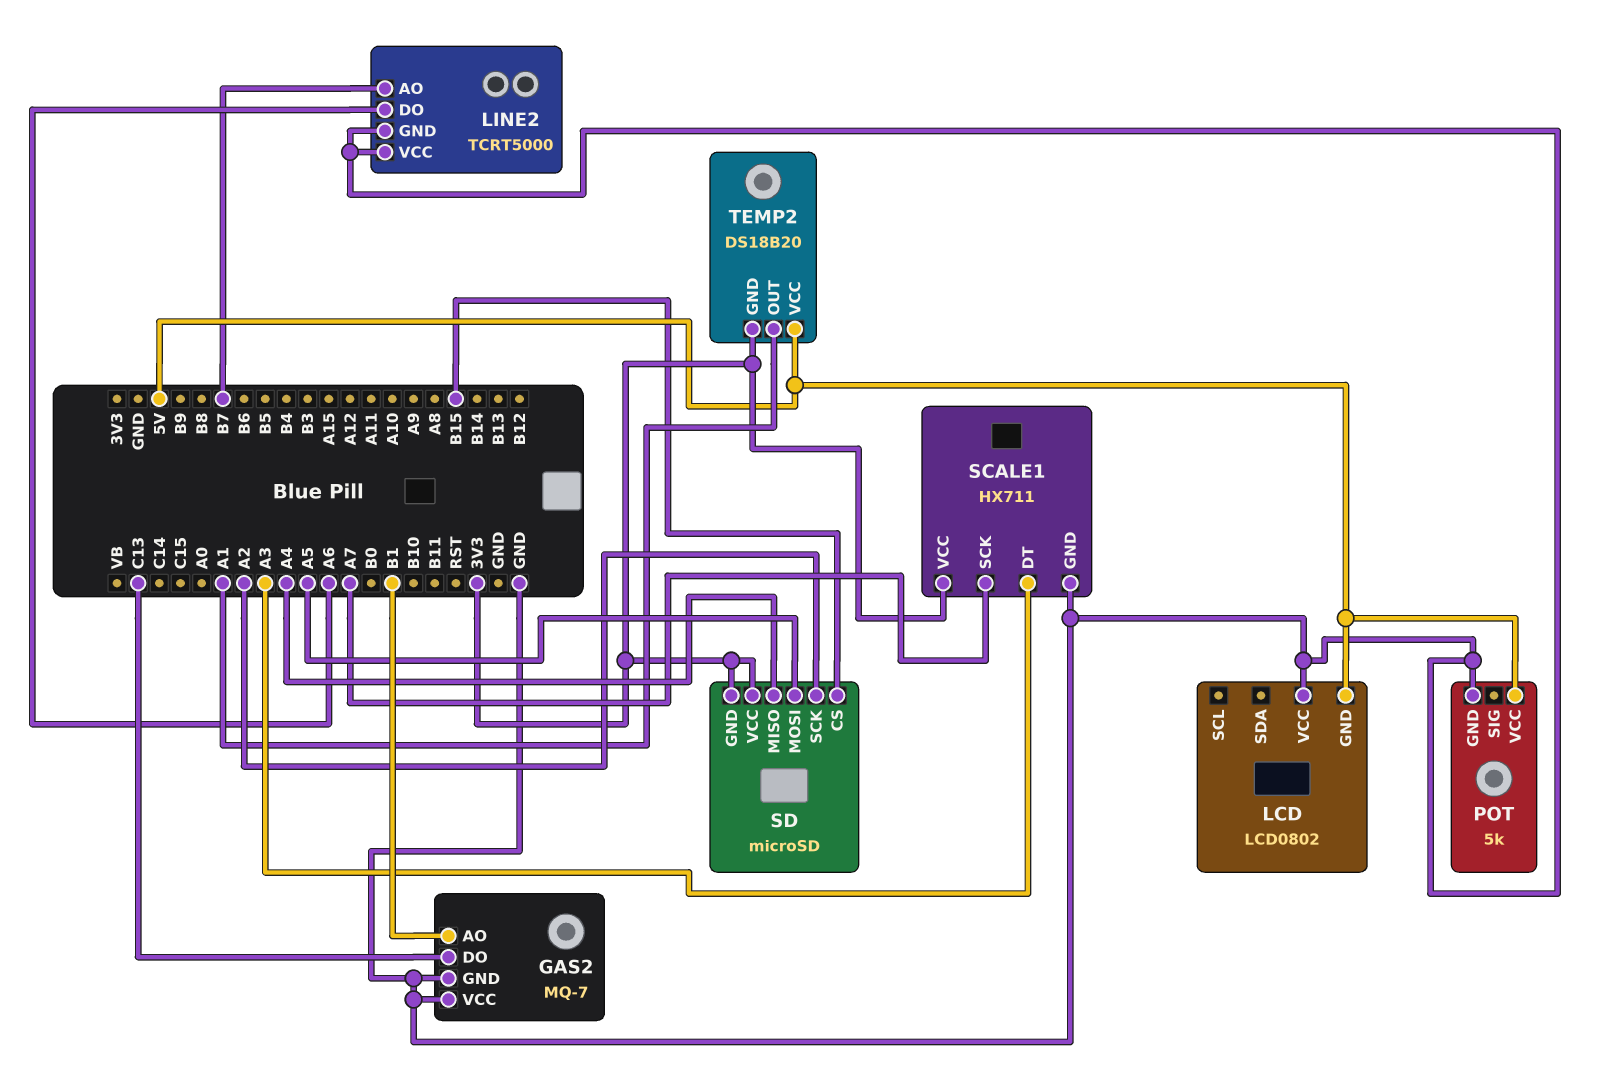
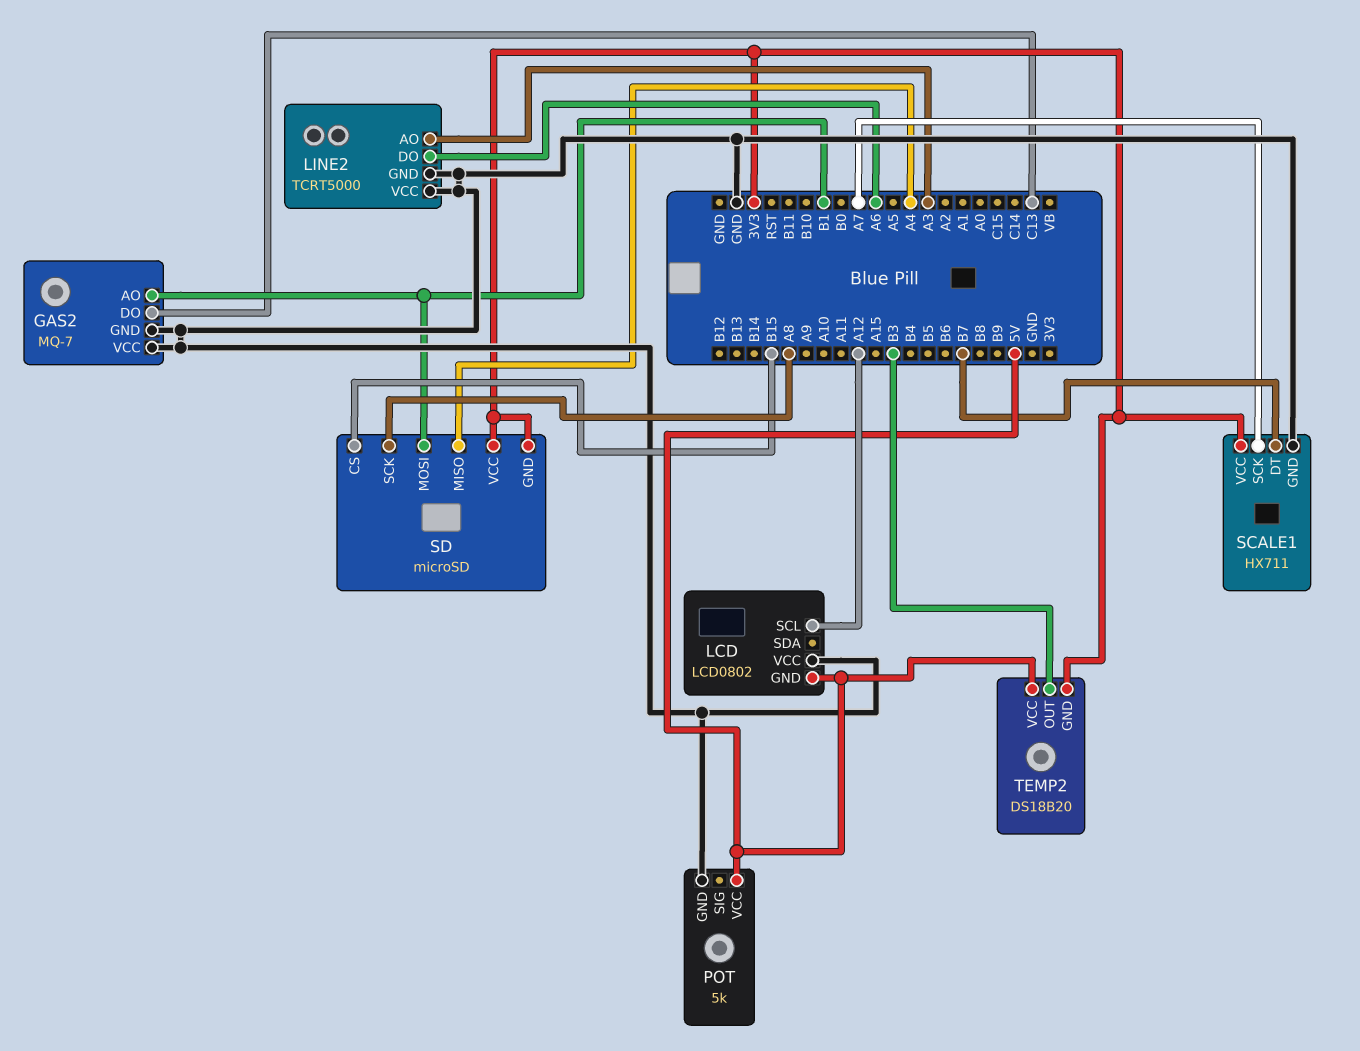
LCD pin SCL: none -> A12
LINE2 pin AO: B7 -> A3
SCALE1 pin DT: A3 -> B7
SD pin MOSI: A5 -> B1
SD pin SCK: A2 -> A8
TEMP2 pin OUT: A1 -> B3

